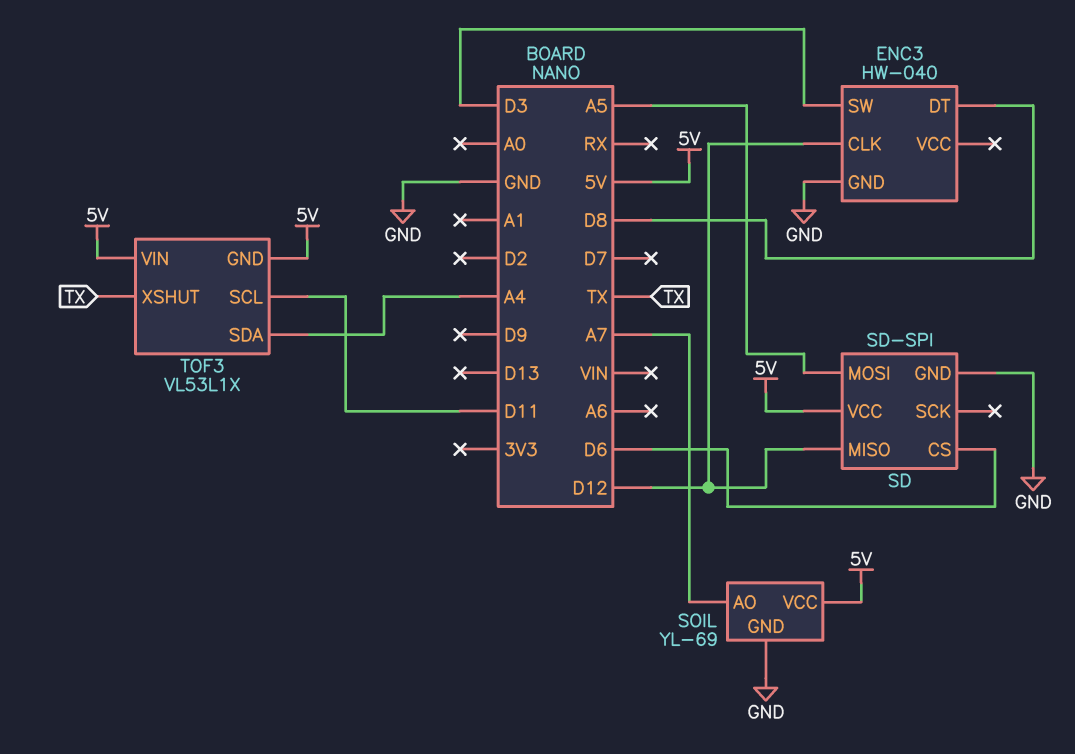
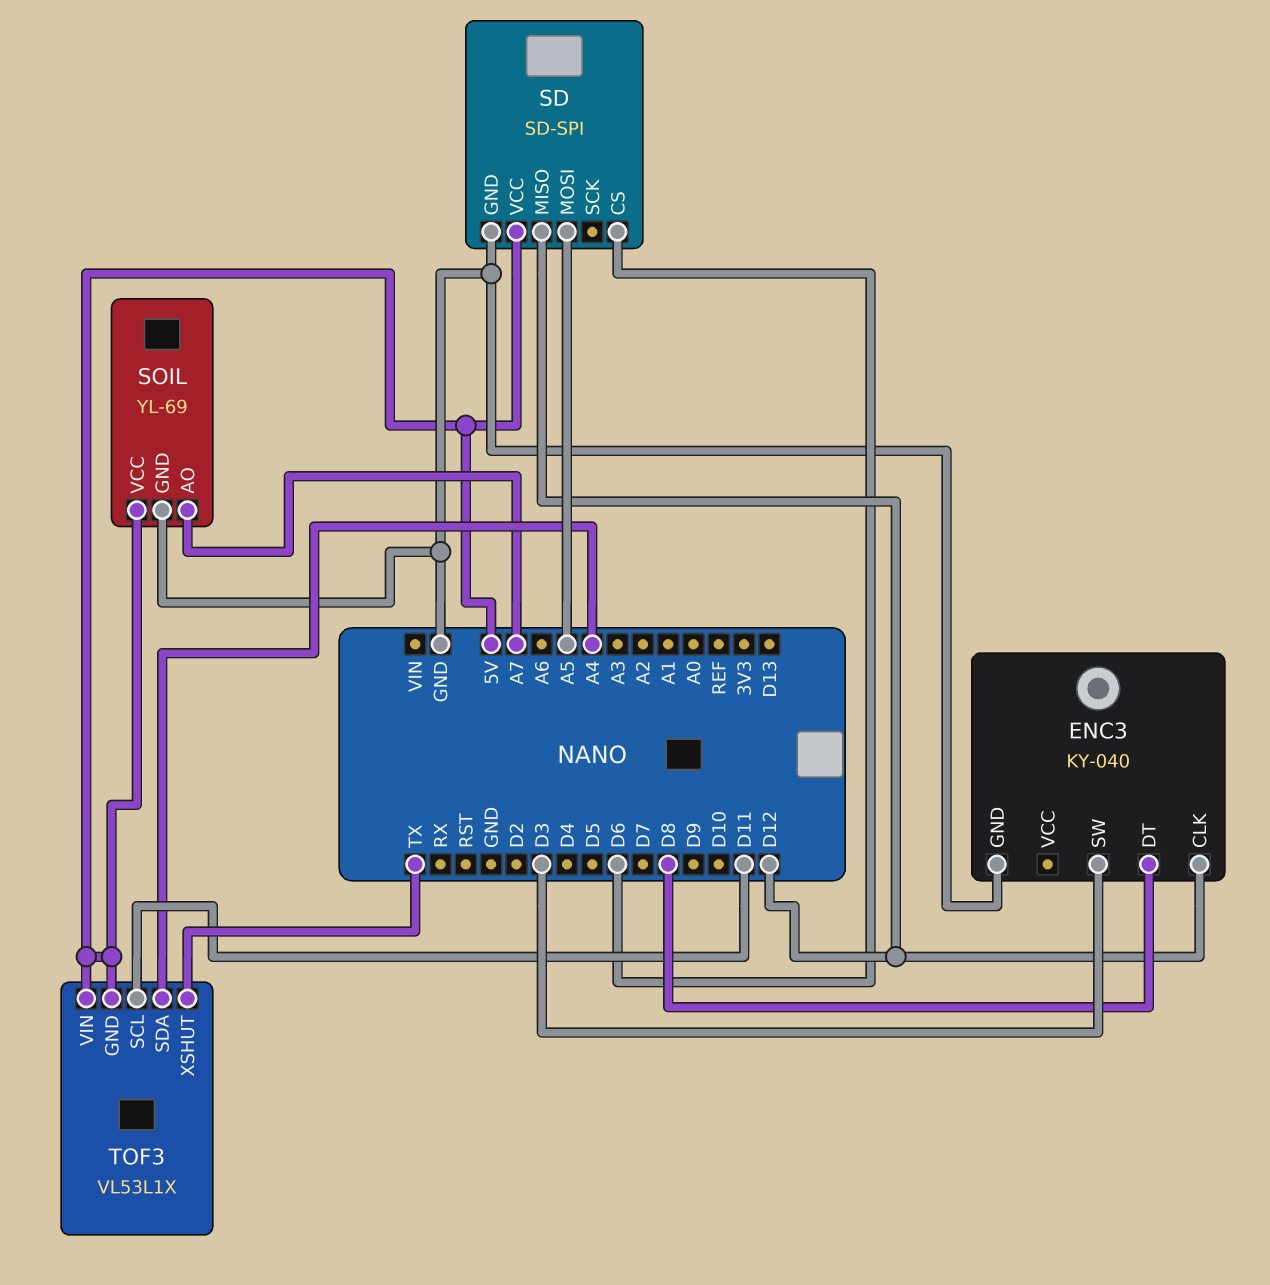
ENC3: HW-040 -> KY-040

